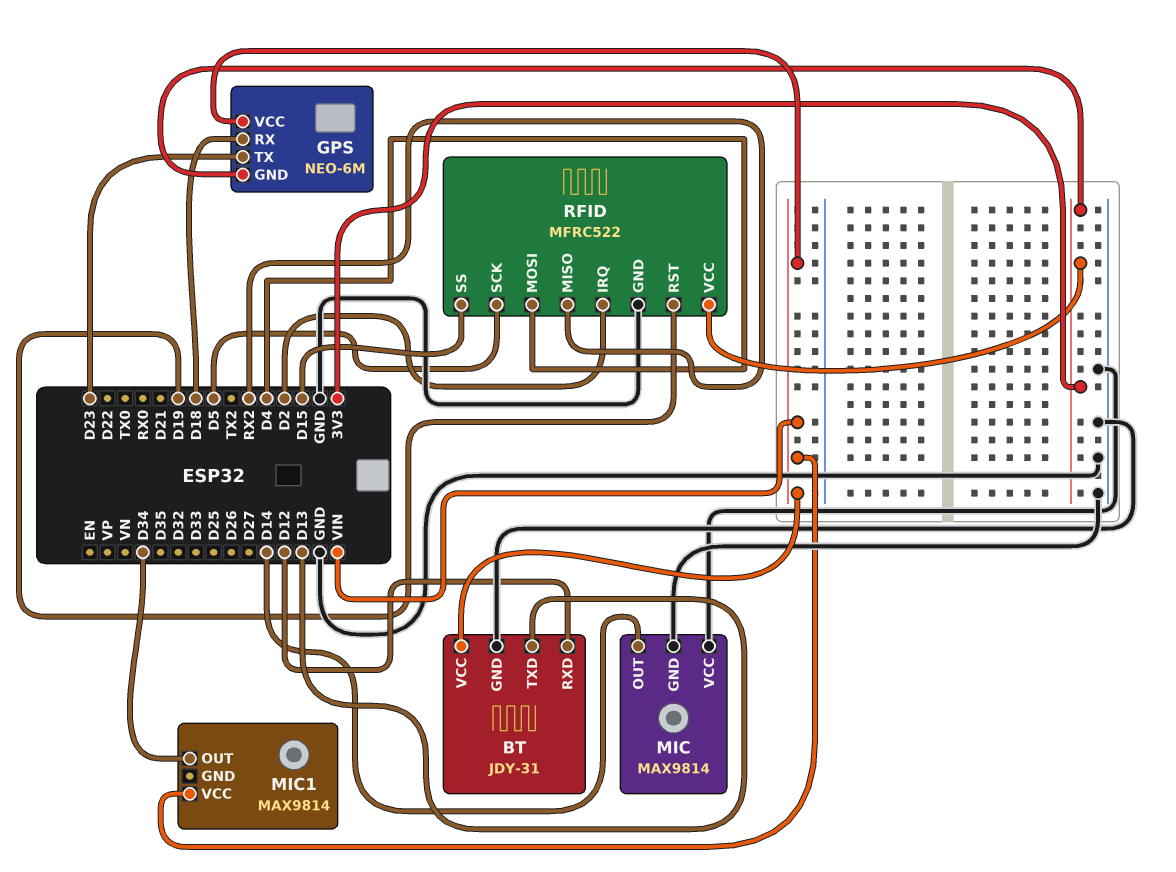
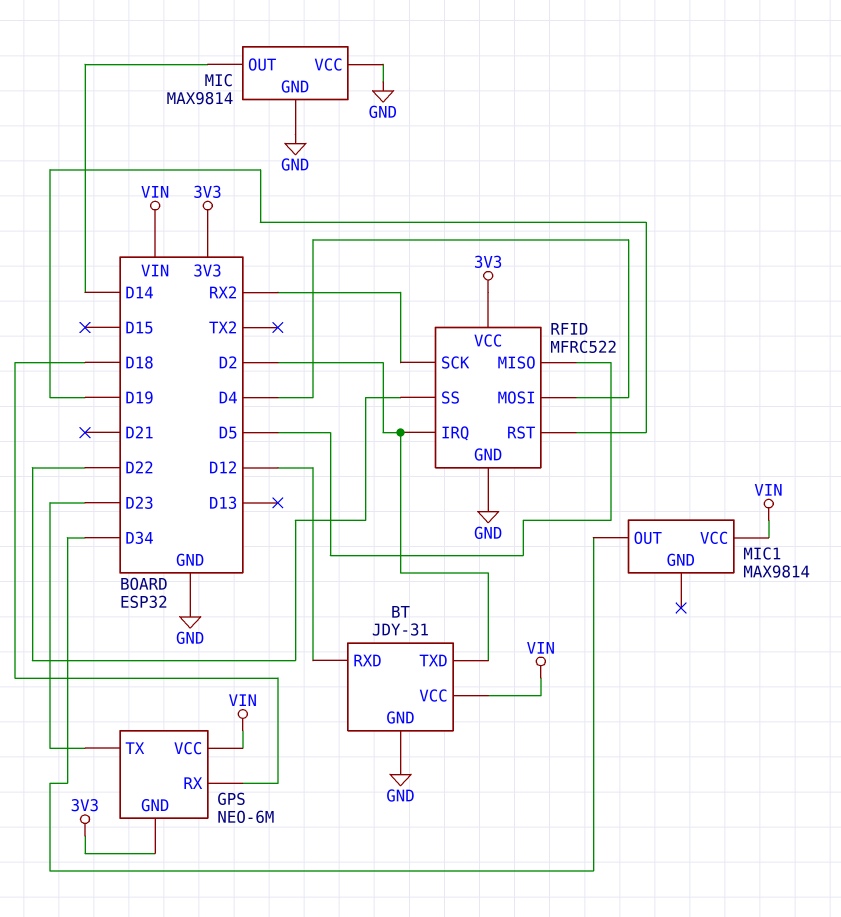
BT pin TXD: D13 -> D2
RFID pin MISO: RX2 -> D5
RFID pin SCK: D5 -> RX2
RFID pin SS: D15 -> D22

